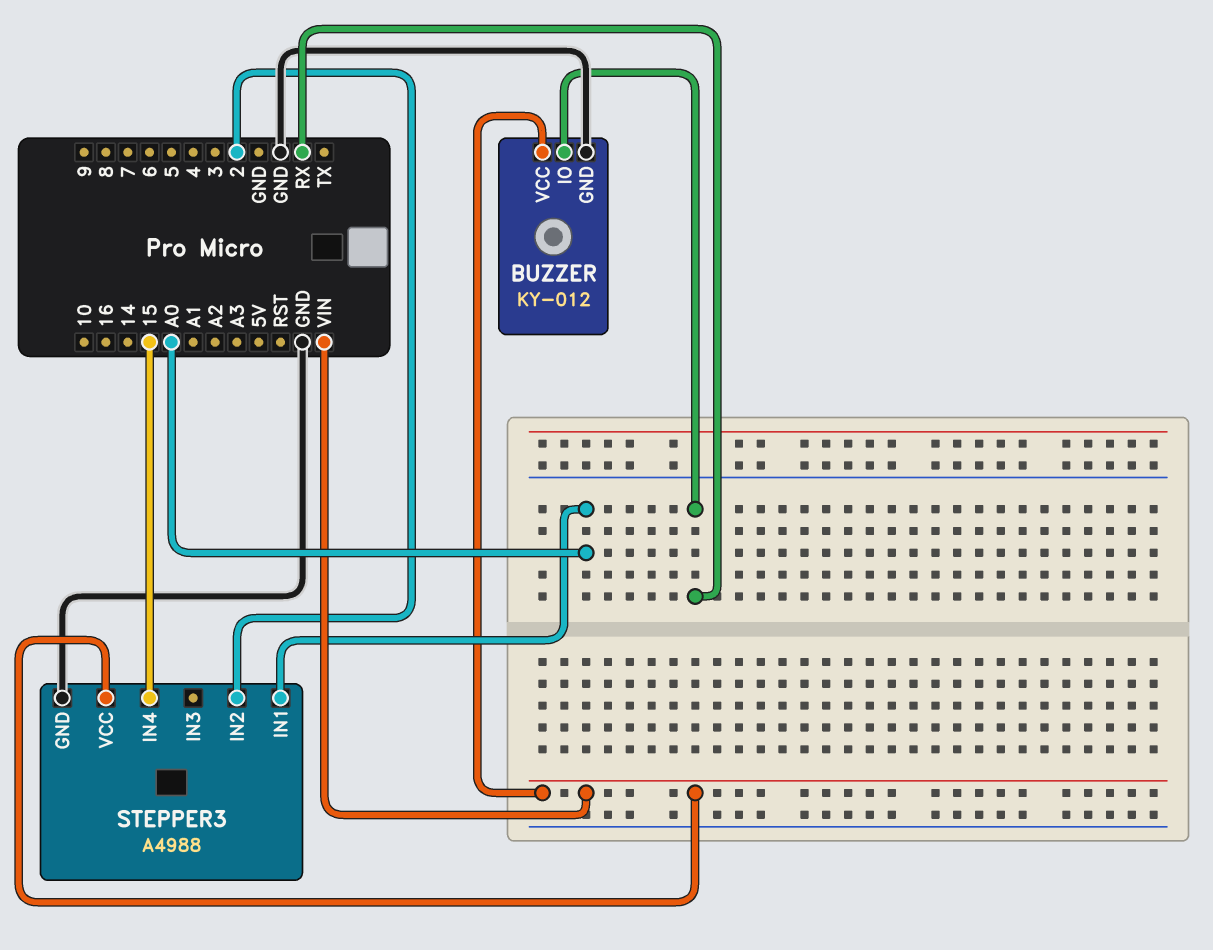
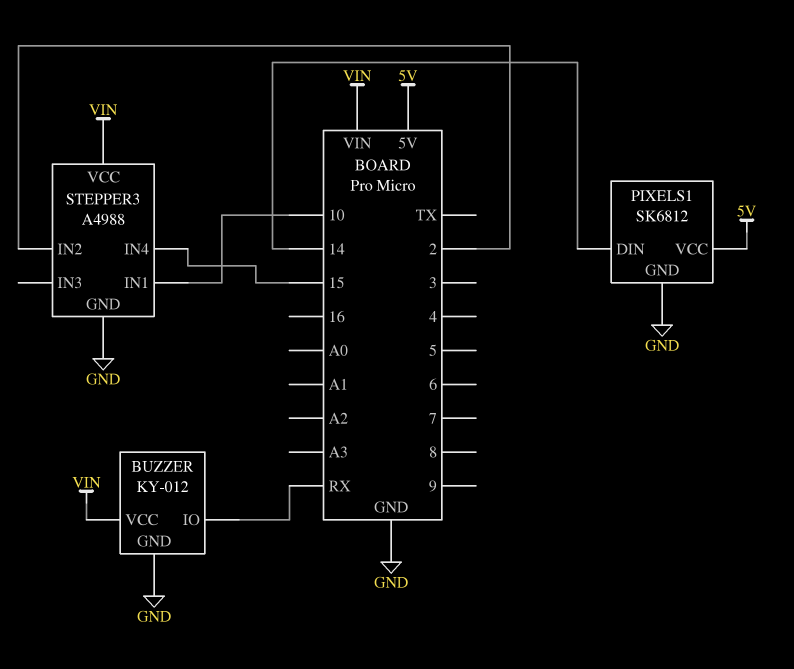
PIXELS1: none -> SK6812
PIXELS1 pin DIN: none -> 14
PIXELS1 pin GND: none -> GND
PIXELS1 pin VCC: none -> 5V
STEPPER3 pin IN1: A0 -> 10

